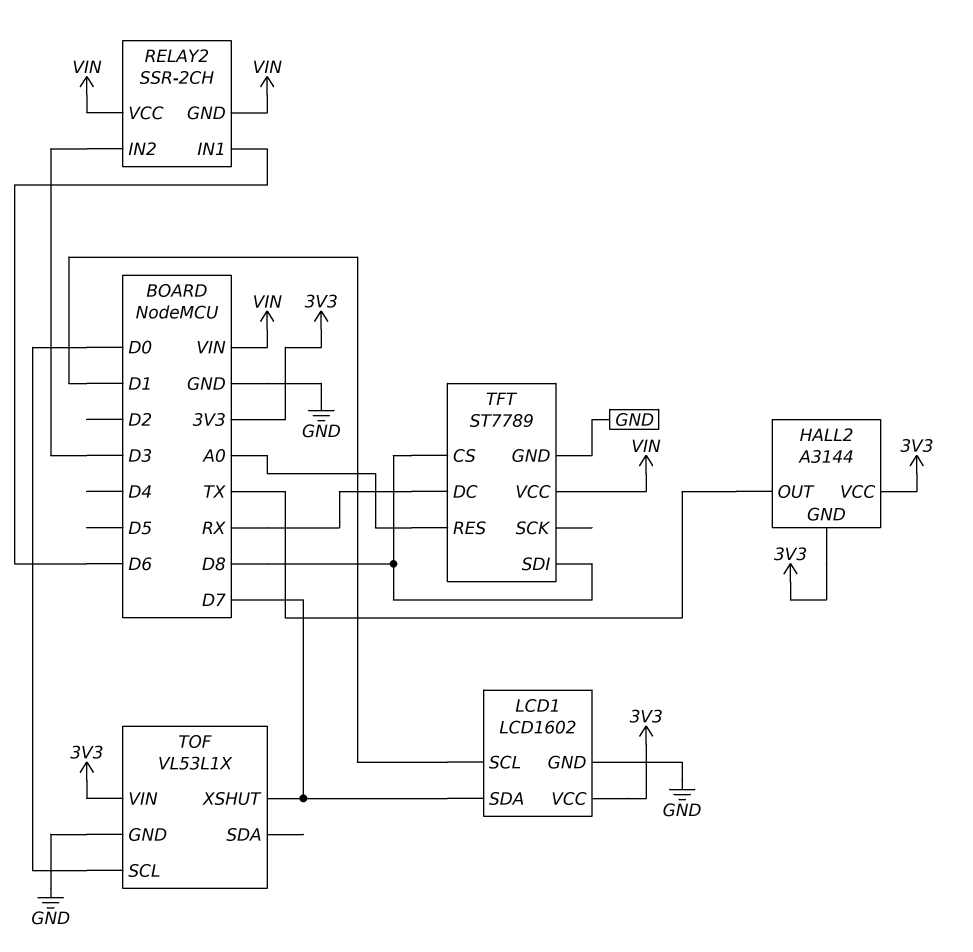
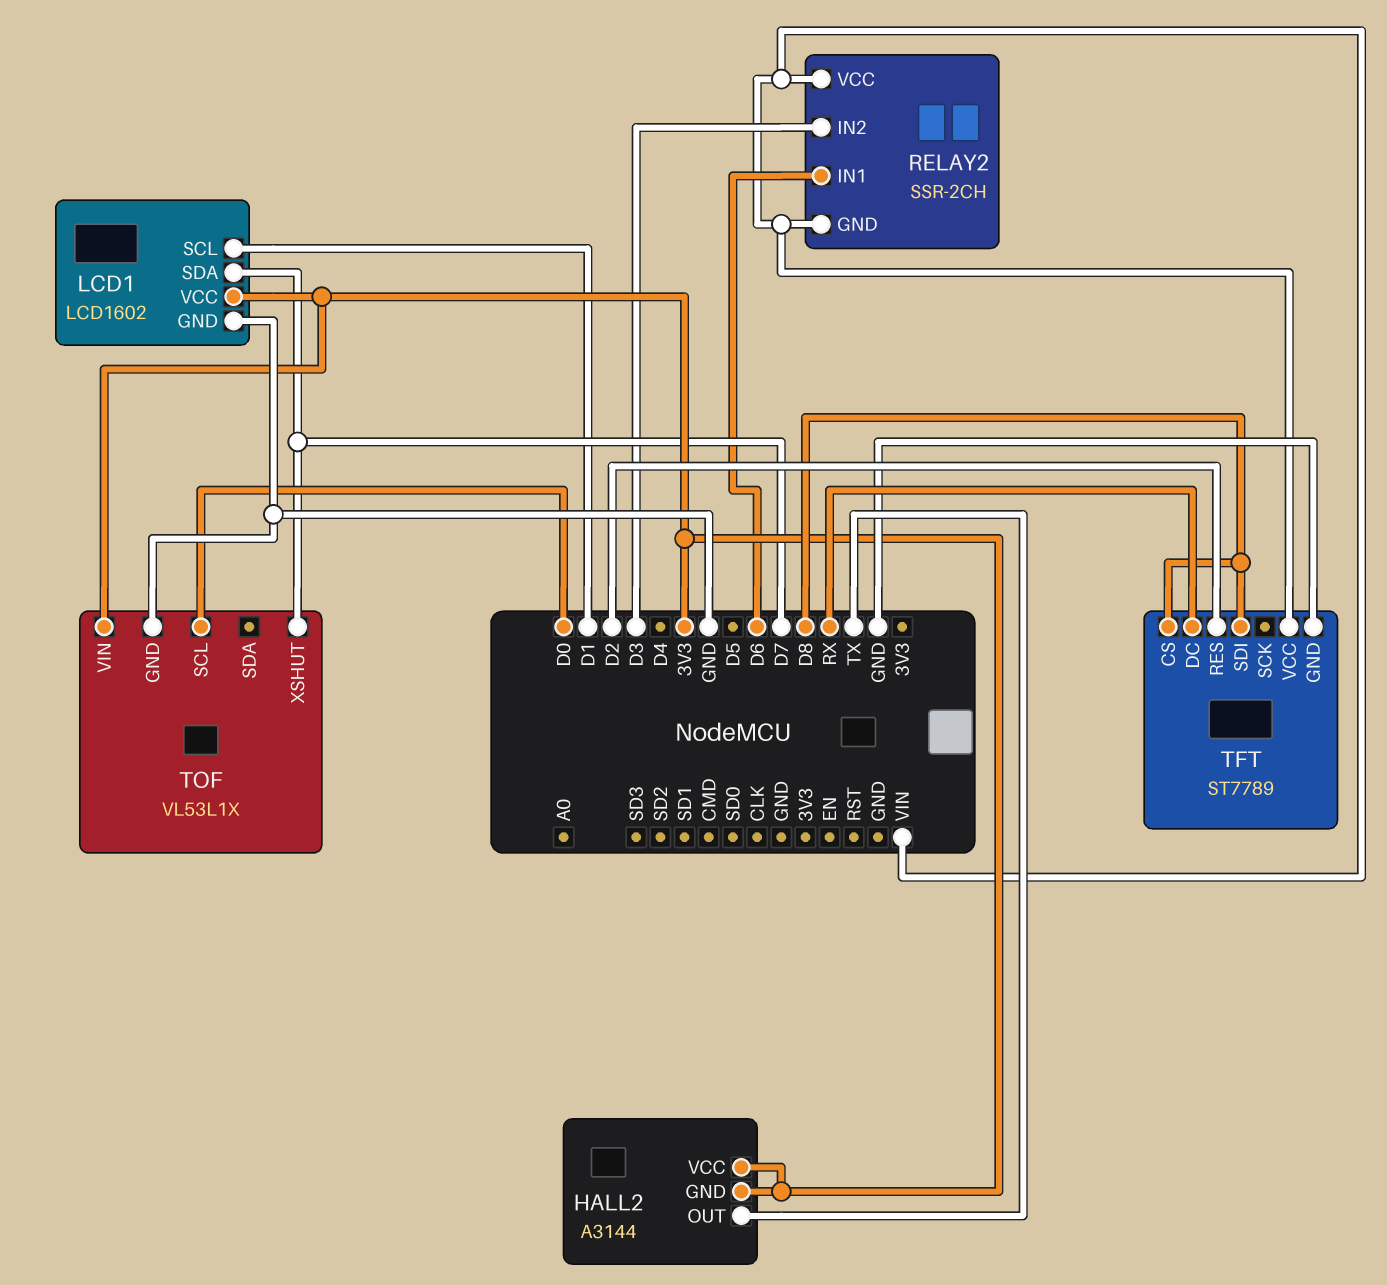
TFT pin RES: A0 -> D2

